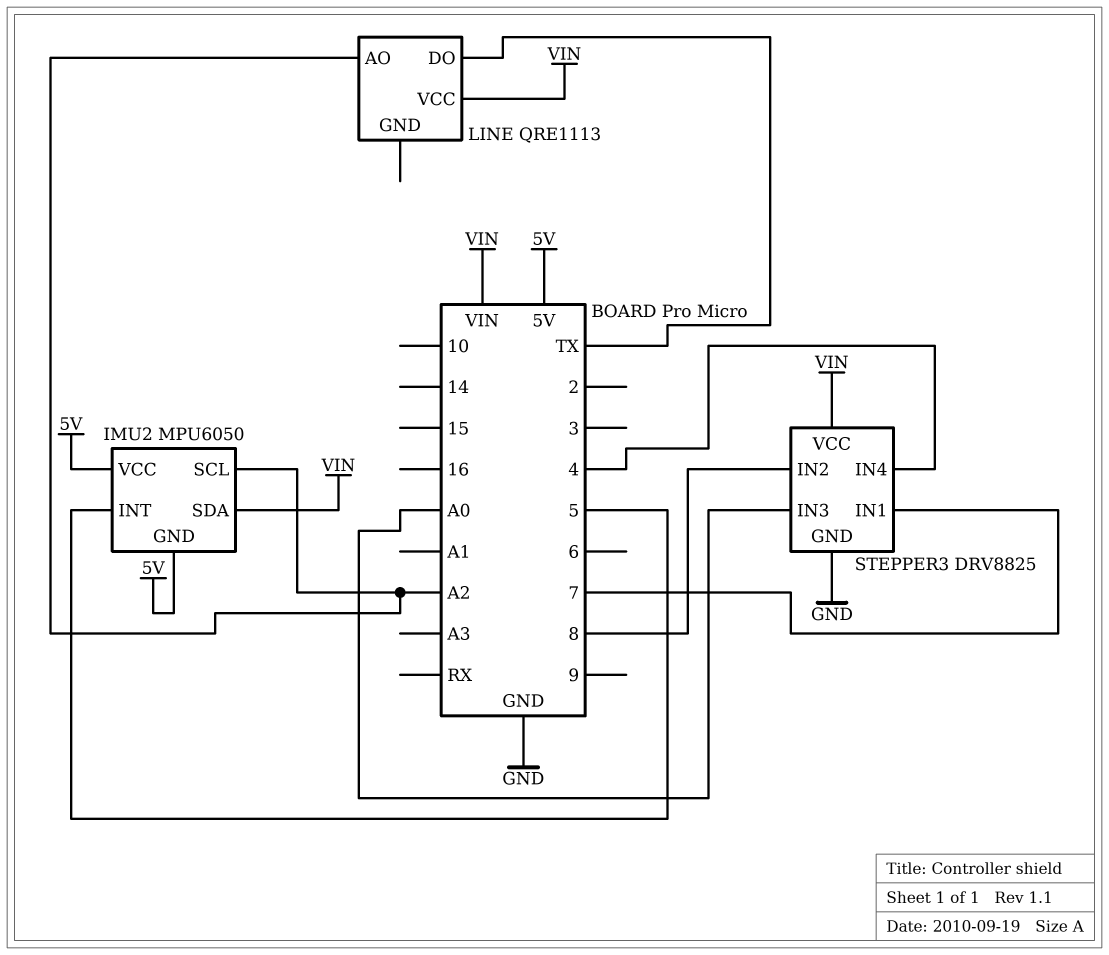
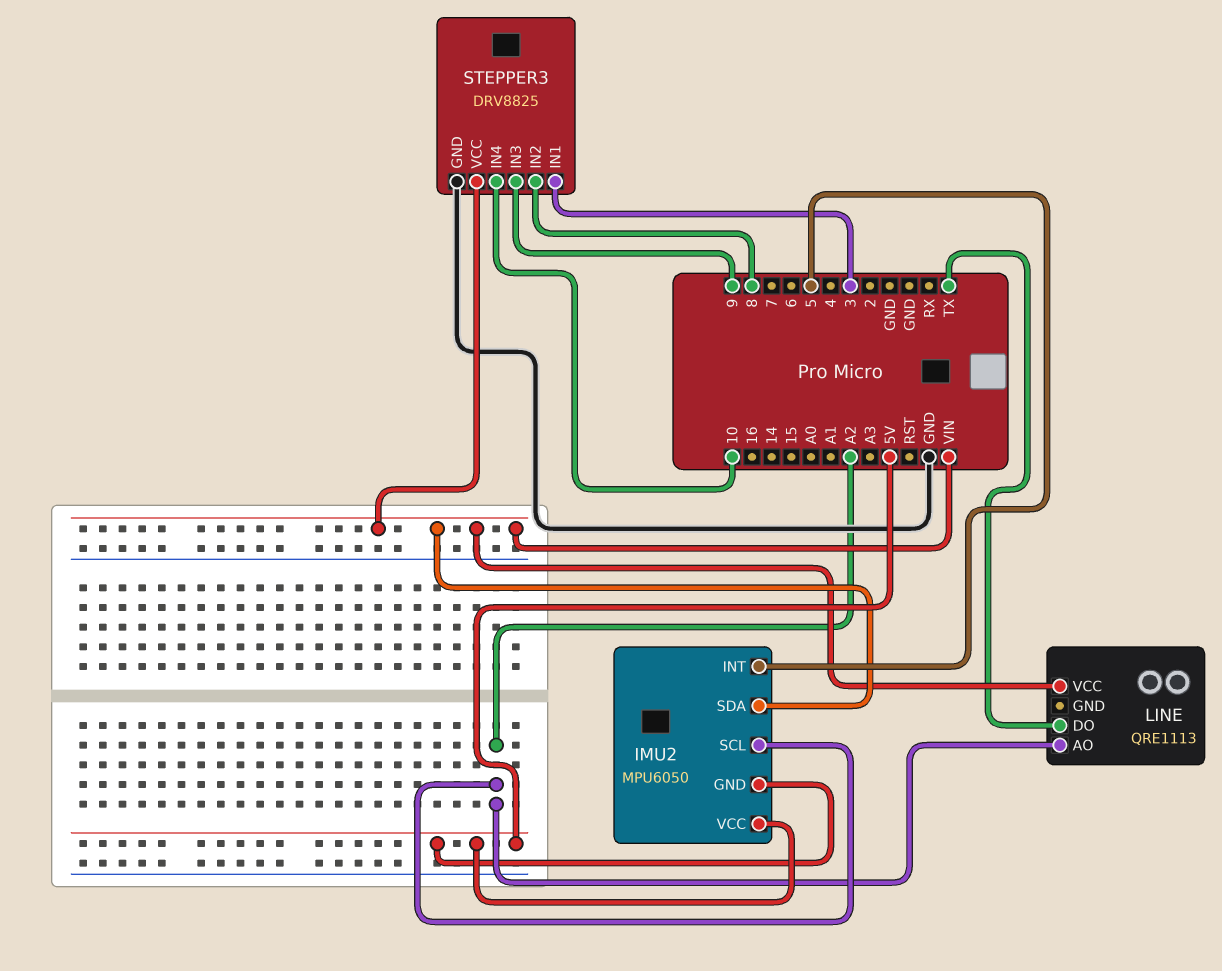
STEPPER3 pin IN1: 7 -> 3
STEPPER3 pin IN3: A0 -> 9
STEPPER3 pin IN4: 4 -> 10

